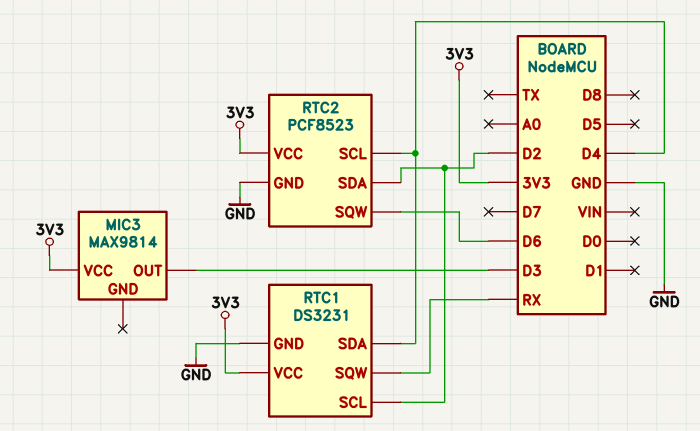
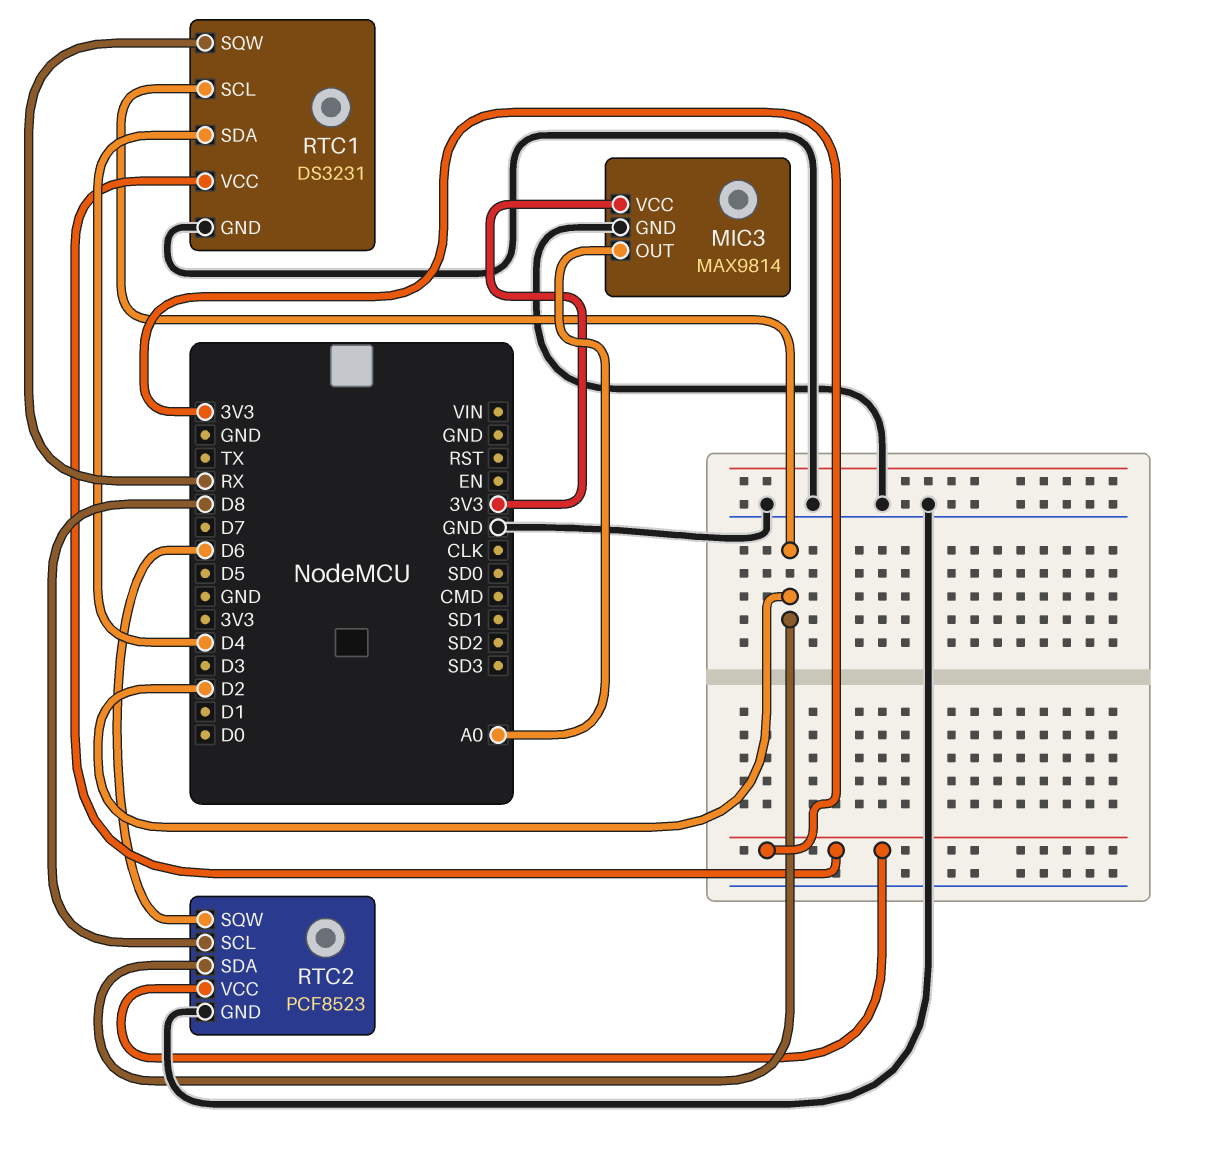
MIC3 pin GND: none -> GND
MIC3 pin OUT: D3 -> A0
RTC2 pin SCL: D4 -> D8

